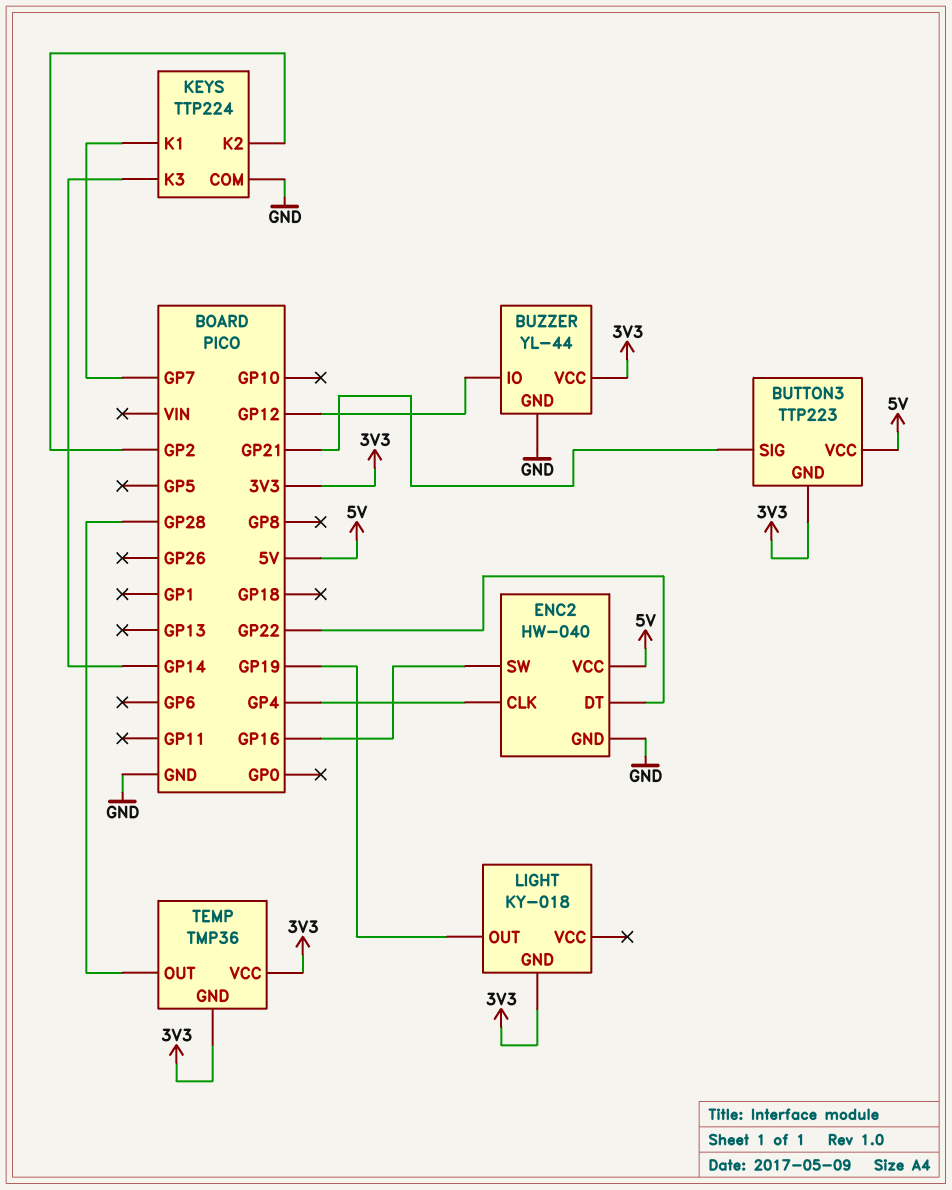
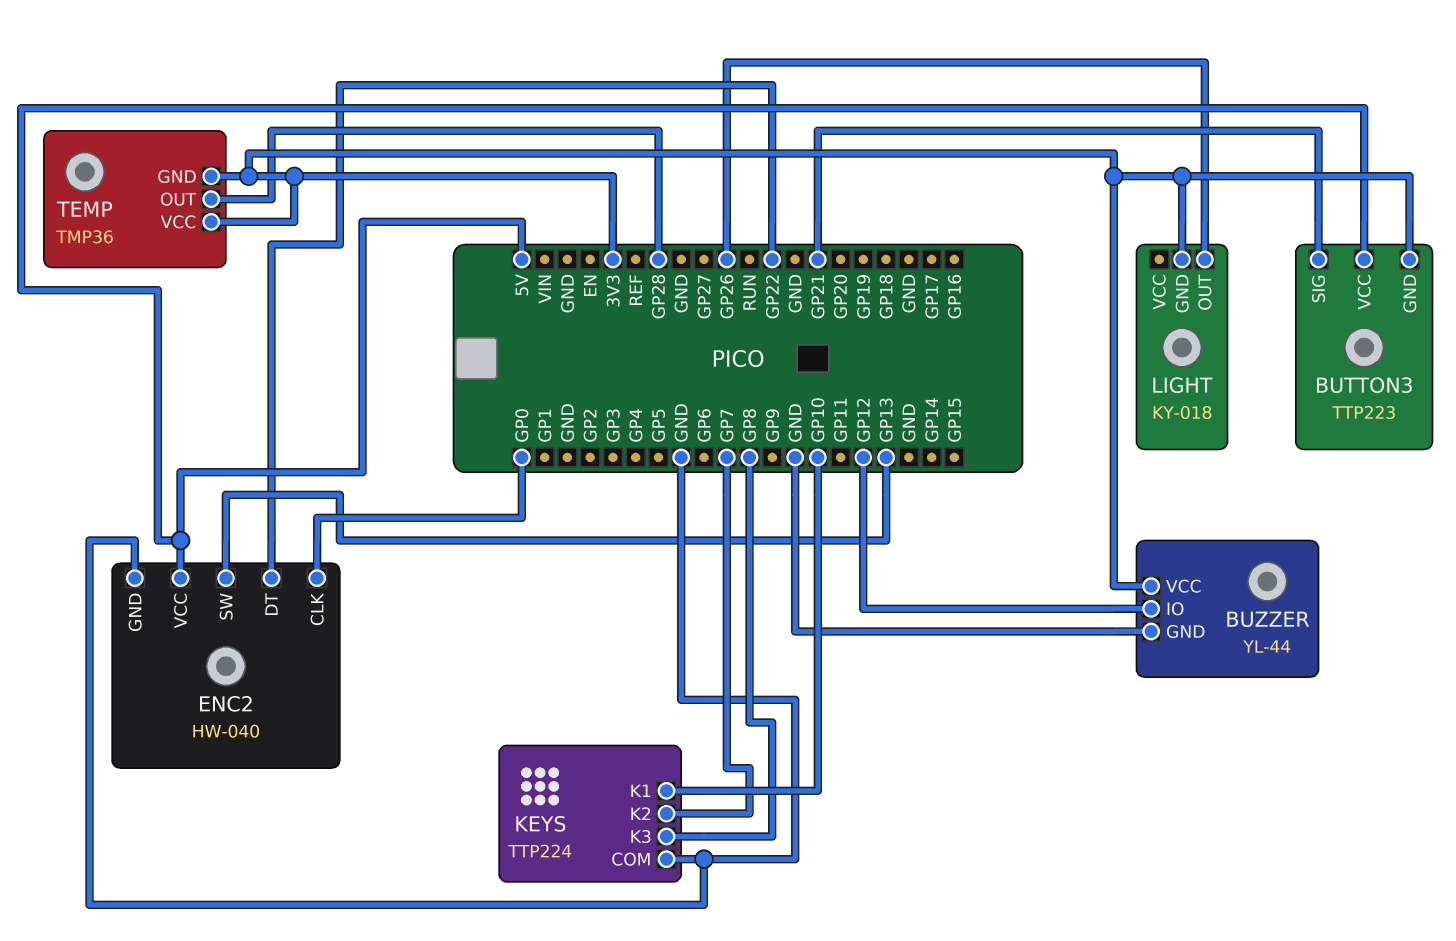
ENC2 pin CLK: GP4 -> GP0
ENC2 pin SW: GP16 -> GP13
KEYS pin K1: GP7 -> GP10
KEYS pin K2: GP2 -> GP7
KEYS pin K3: GP14 -> GP8
LIGHT pin OUT: GP19 -> GP26

